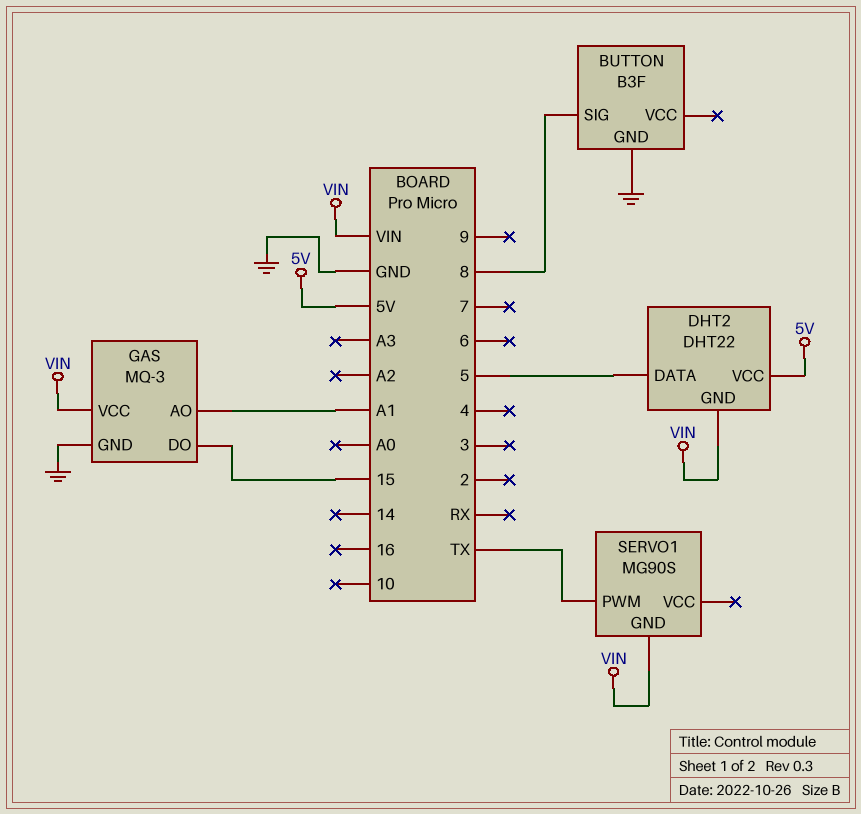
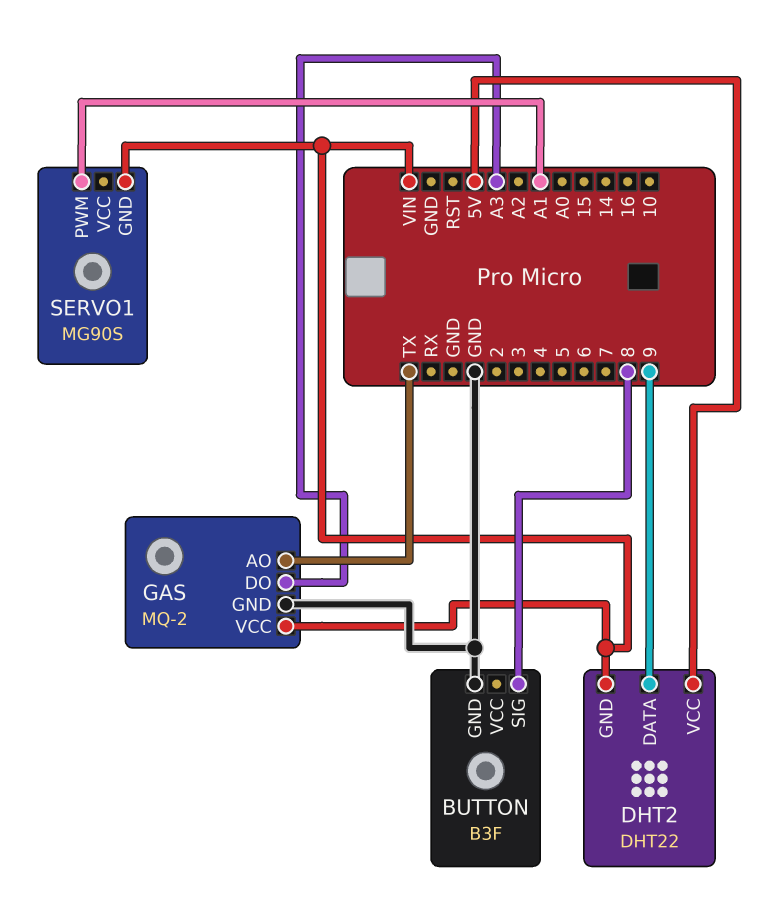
DHT2 pin DATA: 5 -> 9
GAS: MQ-3 -> MQ-2
GAS pin AO: A1 -> TX
GAS pin DO: 15 -> A3
SERVO1 pin PWM: TX -> A1

